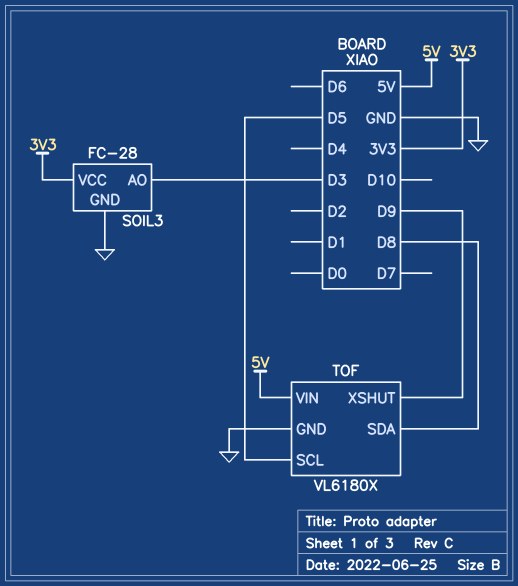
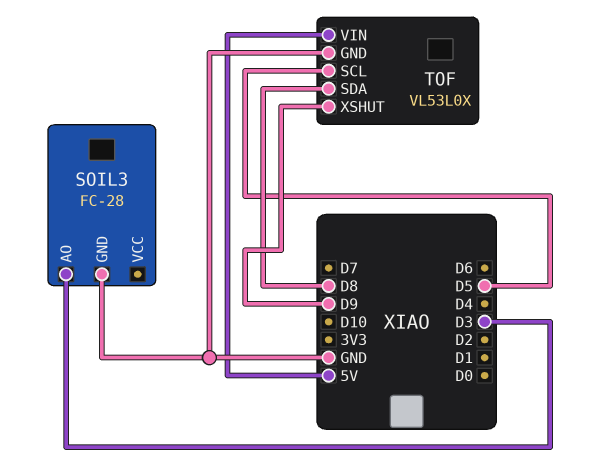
SOIL3 pin VCC: 3V3 -> none
TOF: VL6180X -> VL53L0X

